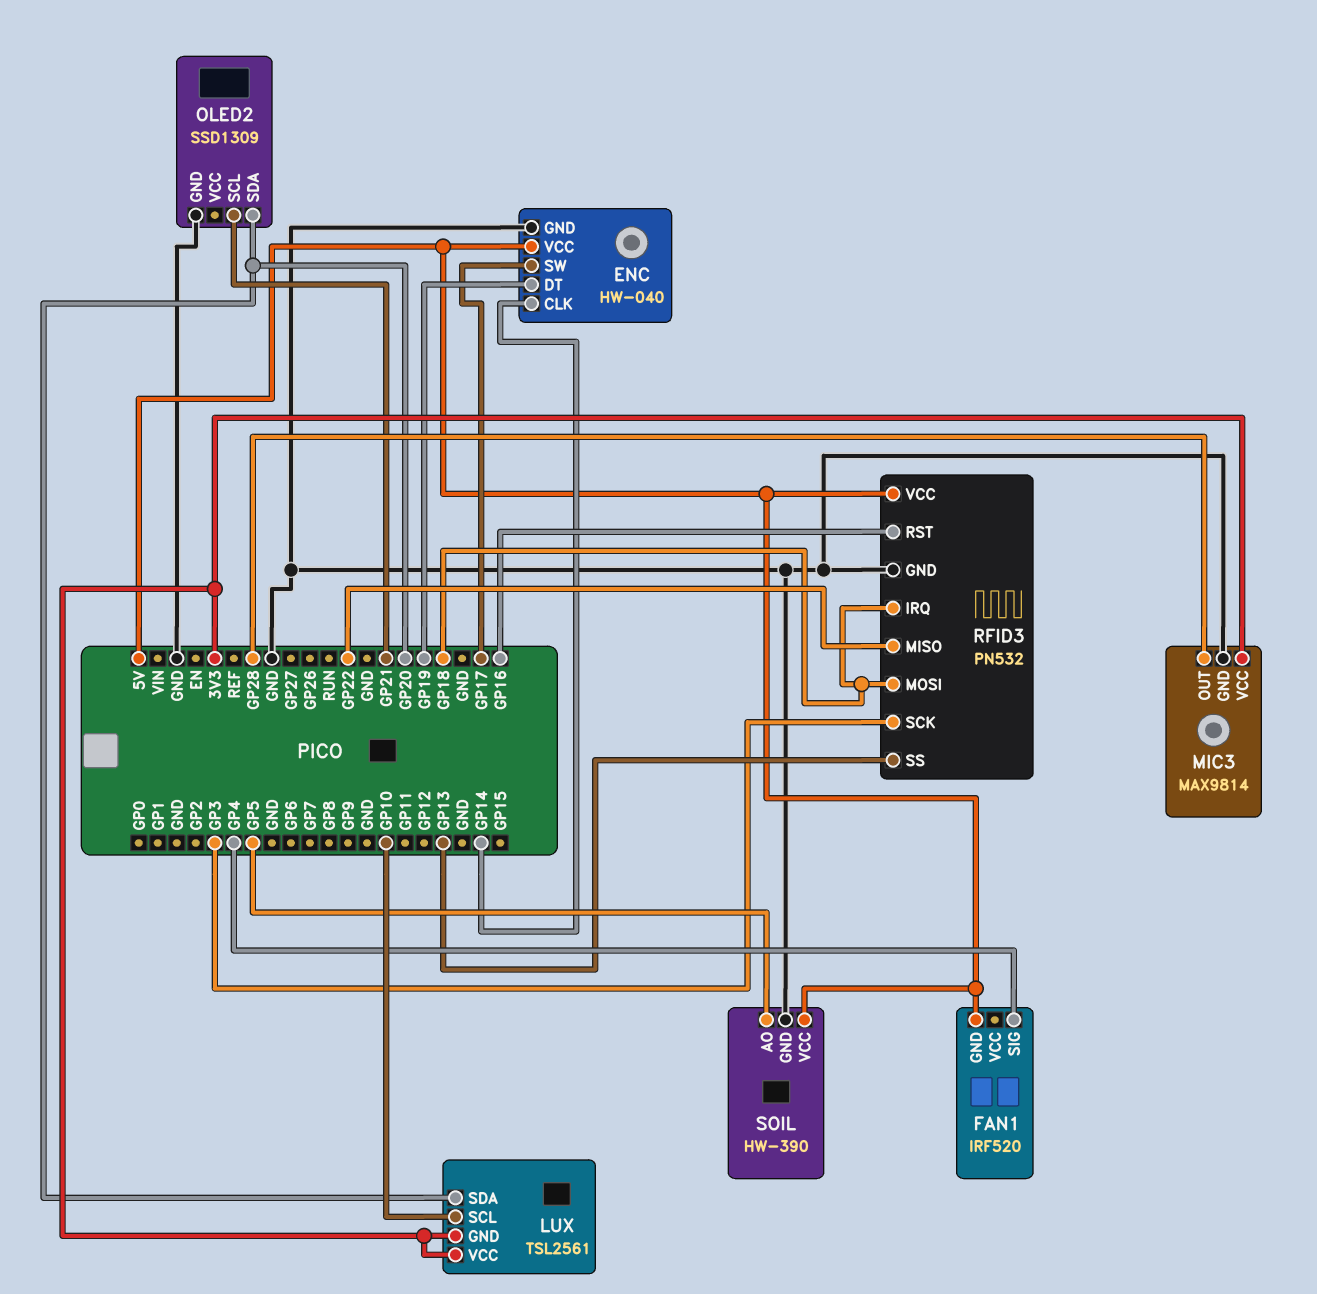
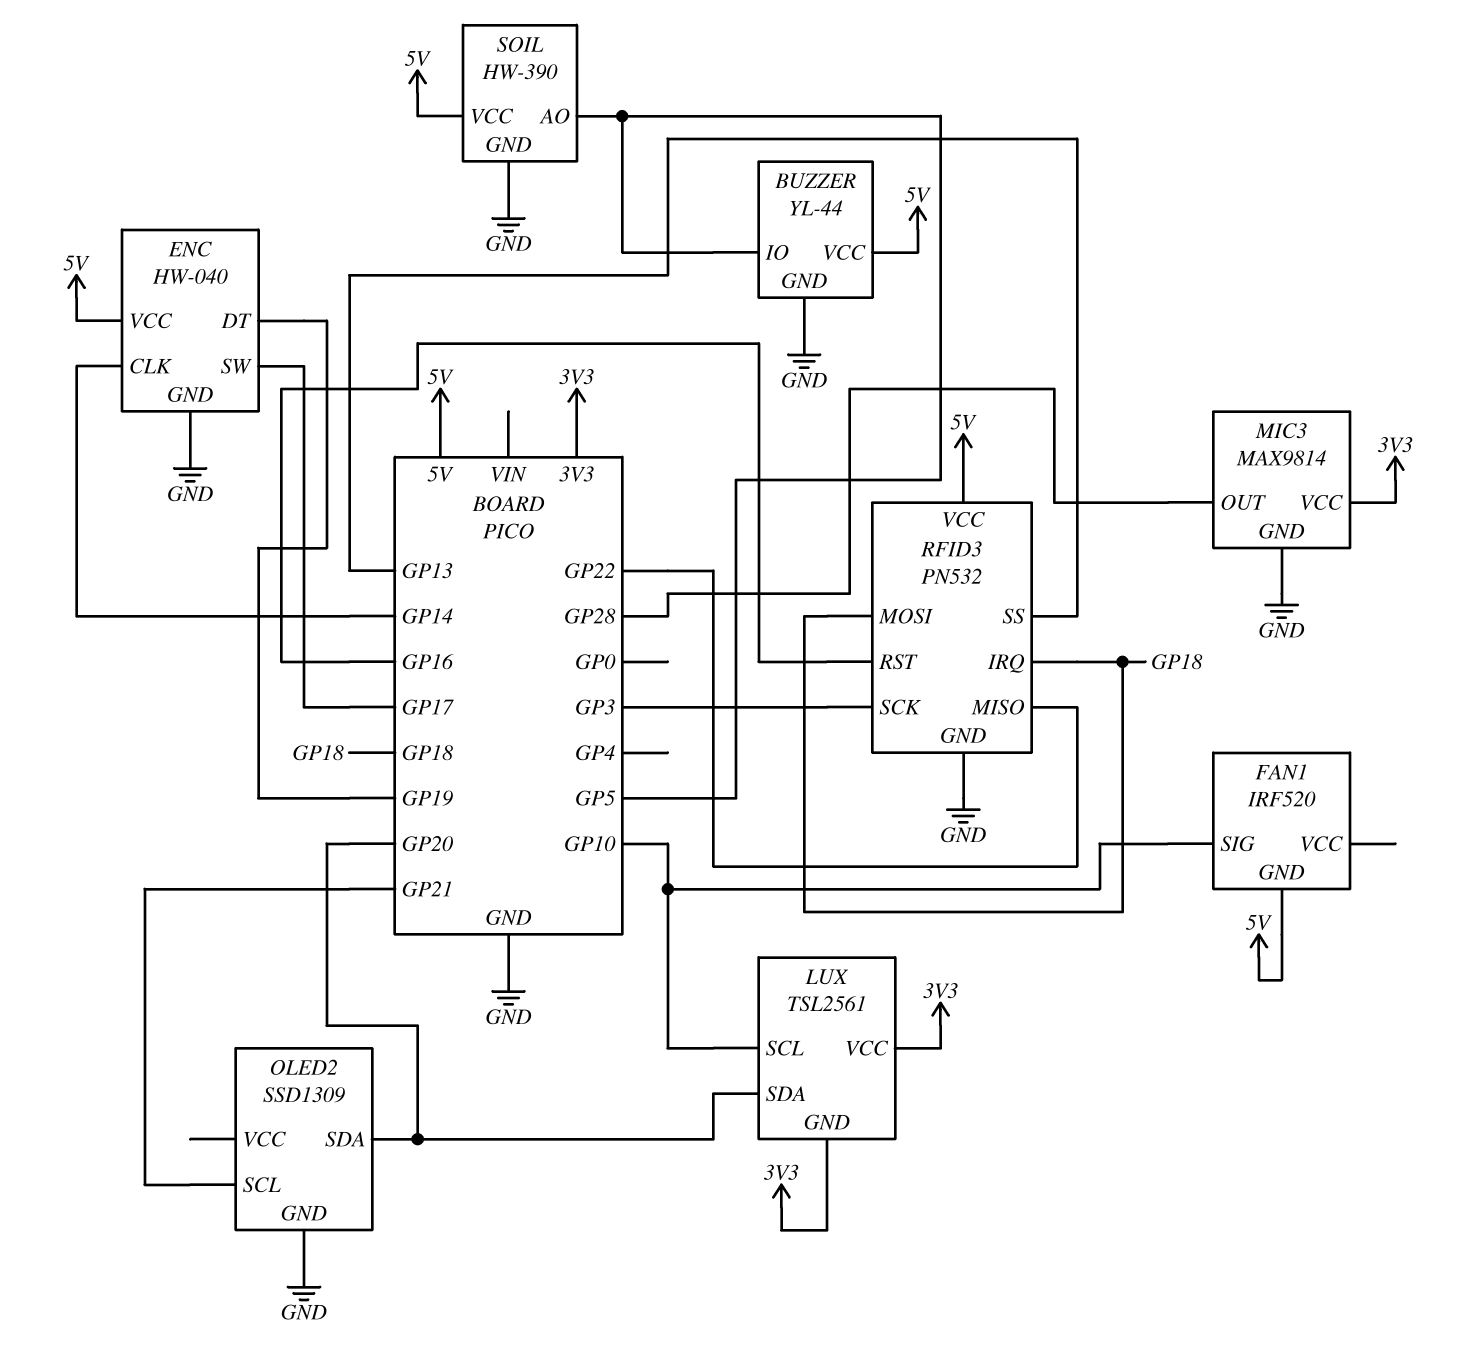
BUZZER: none -> YL-44
BUZZER pin GND: none -> GND
BUZZER pin IO: none -> GP5
BUZZER pin VCC: none -> 5V
FAN1 pin SIG: GP4 -> GP10

